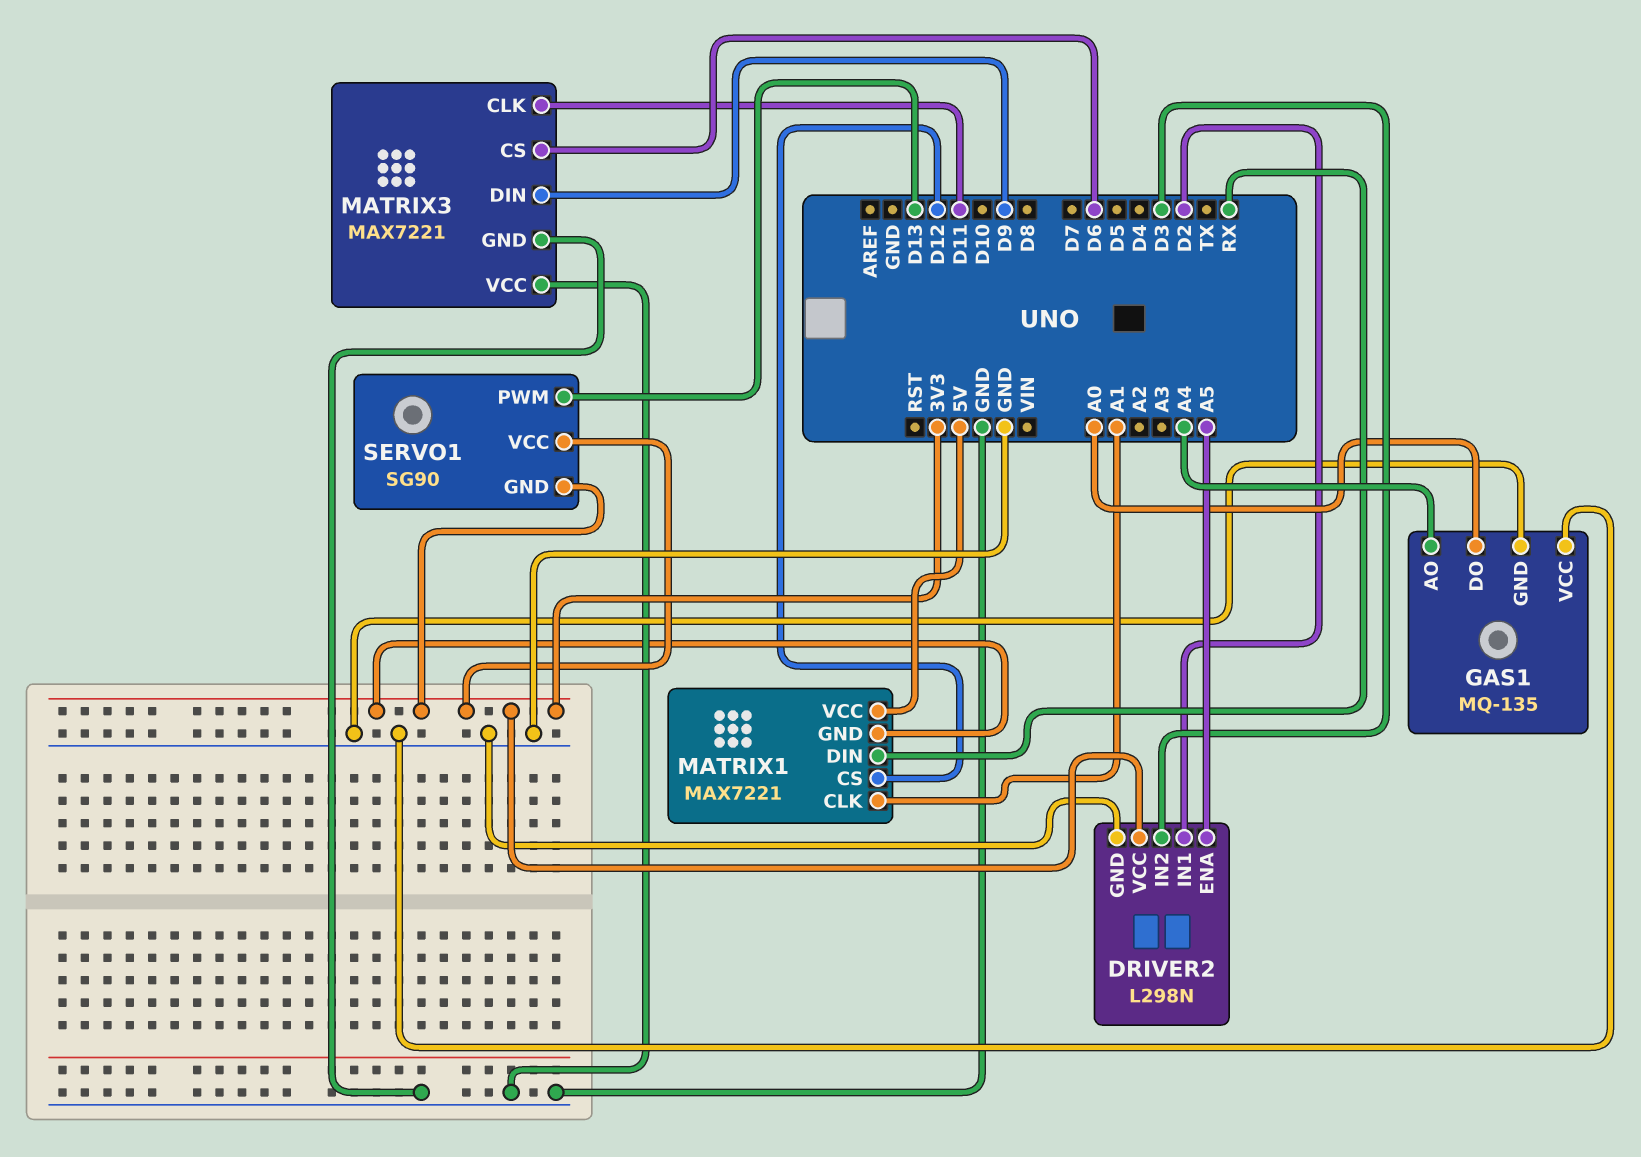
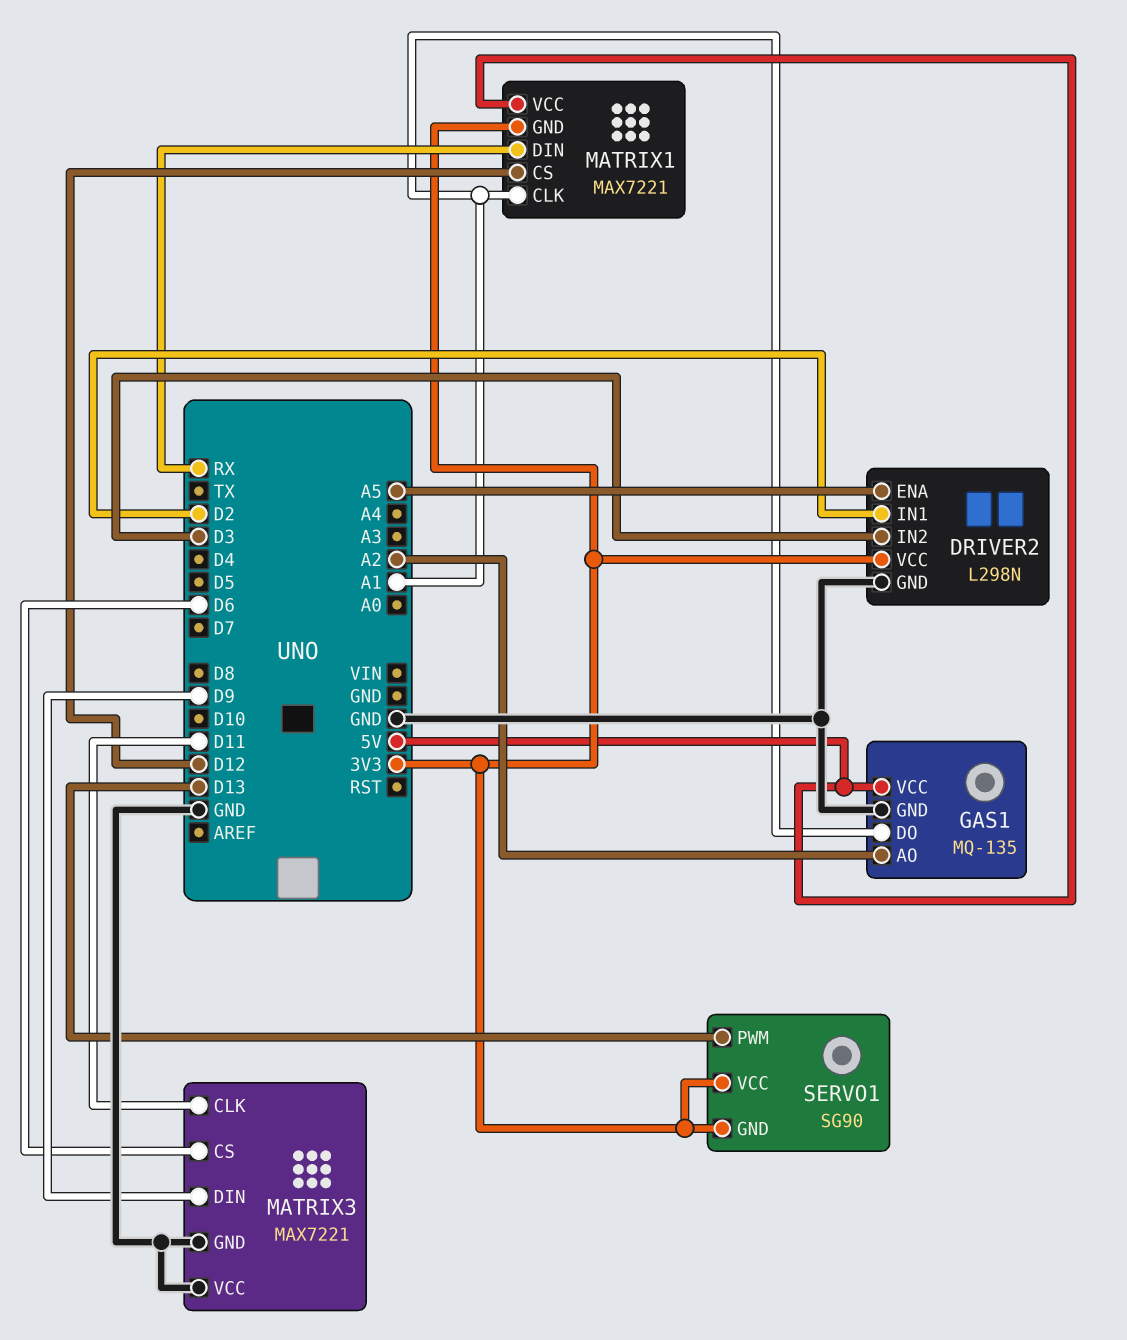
GAS1 pin AO: A4 -> A2
GAS1 pin DO: A0 -> A1
GAS1 pin VCC: GND -> 5V

